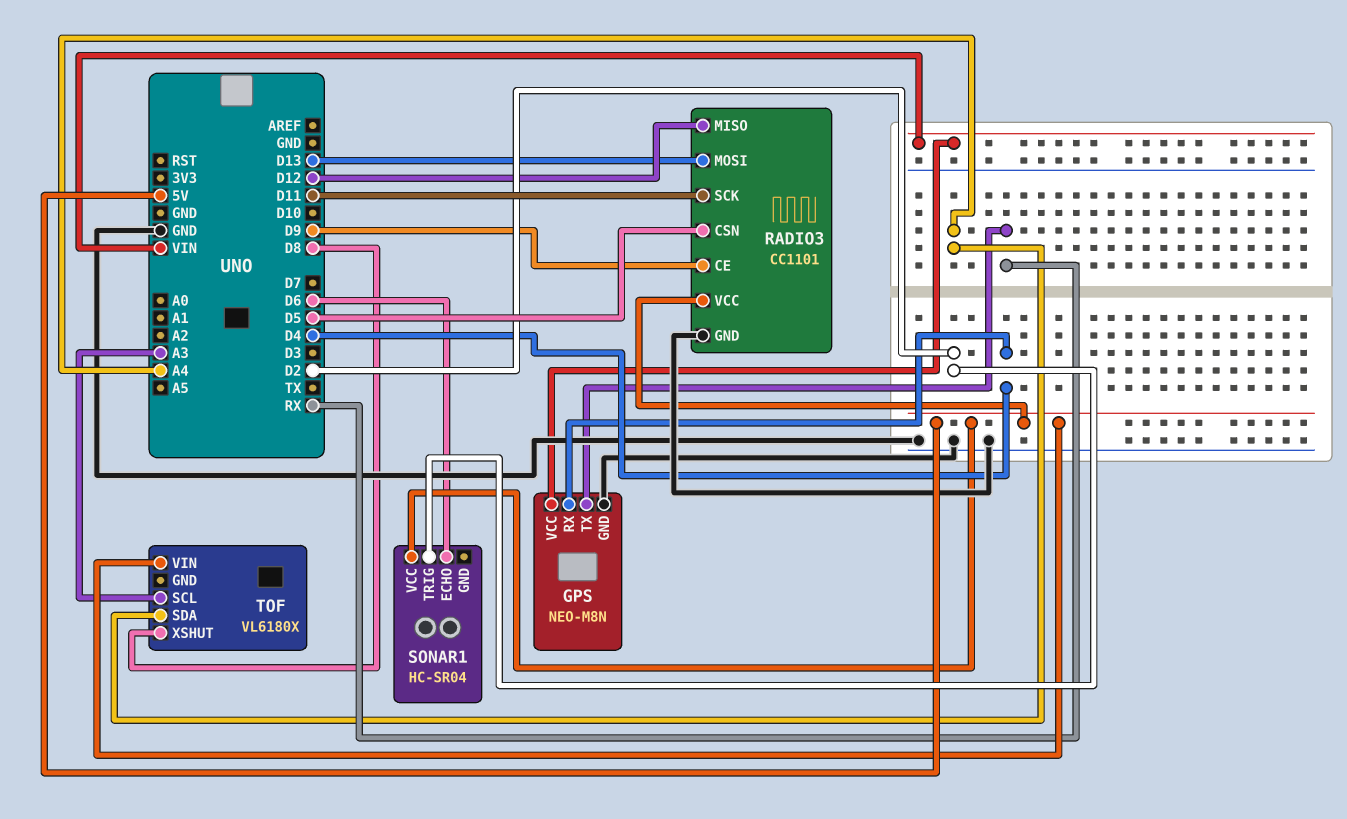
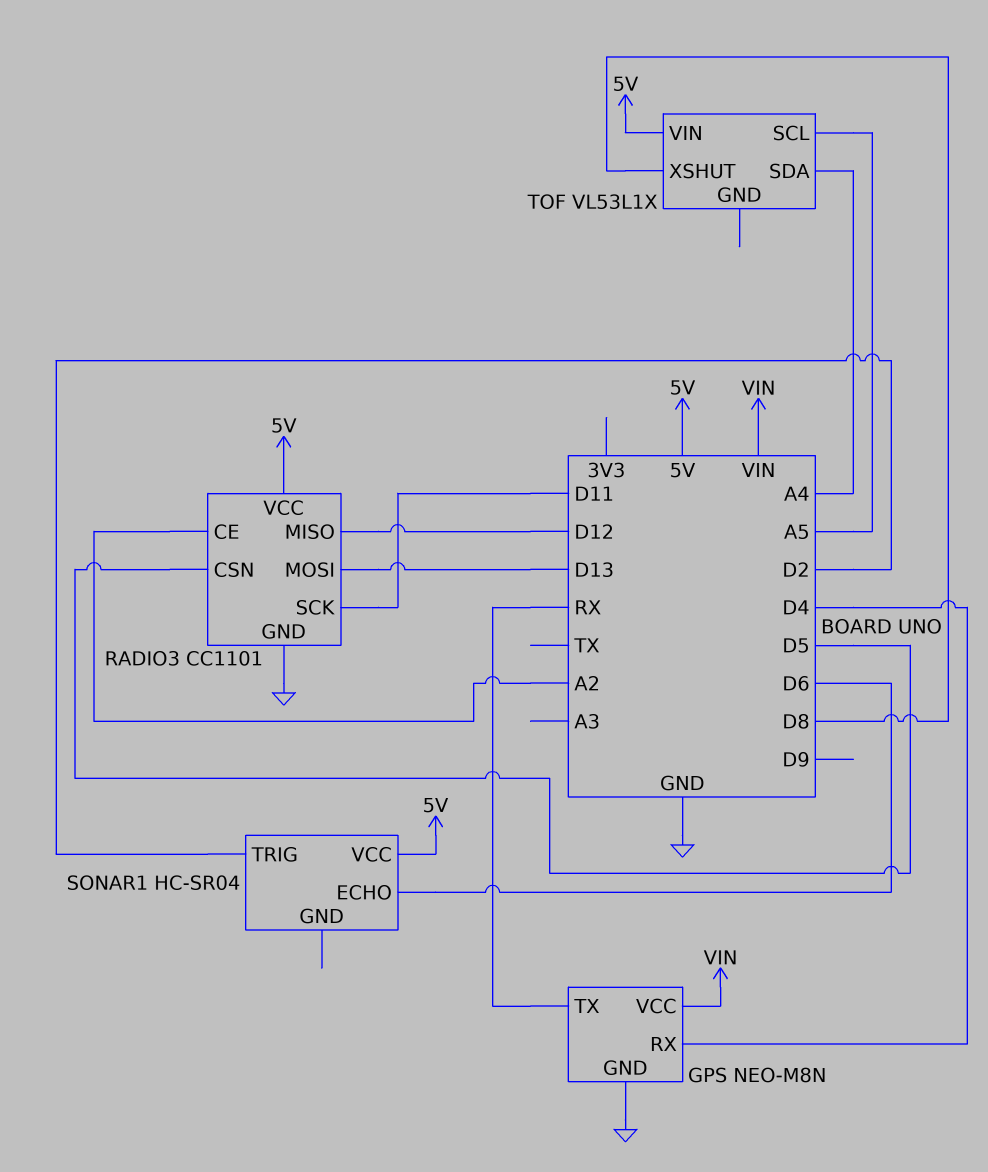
RADIO3 pin CE: D9 -> A2
TOF: VL6180X -> VL53L1X
TOF pin SCL: A3 -> A5

